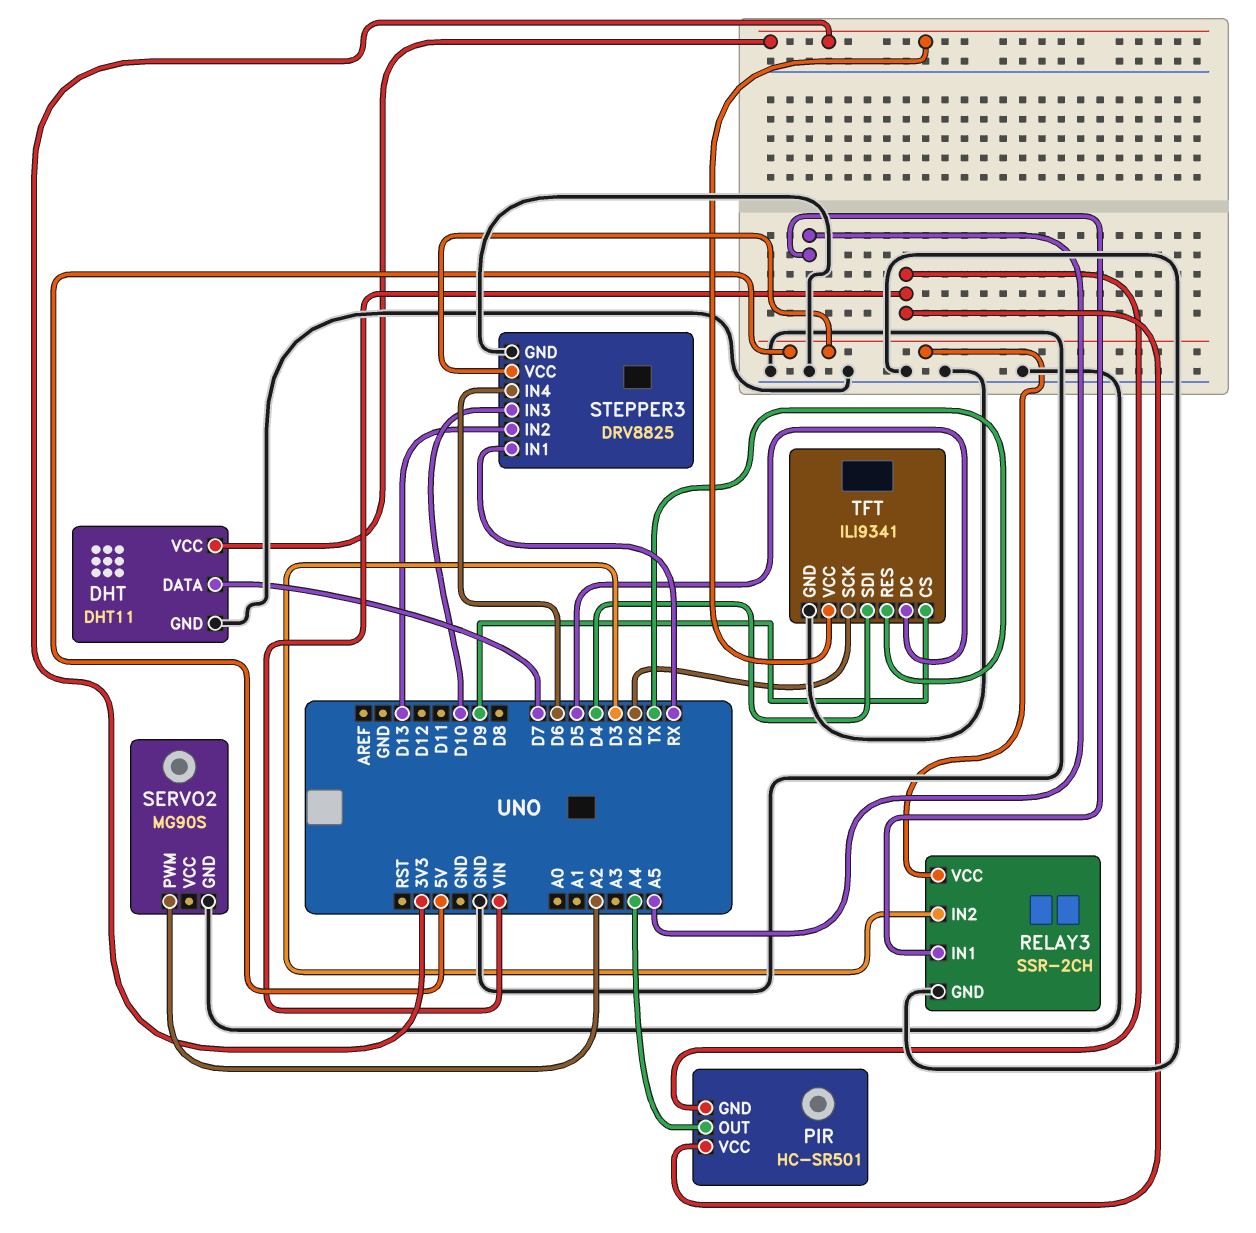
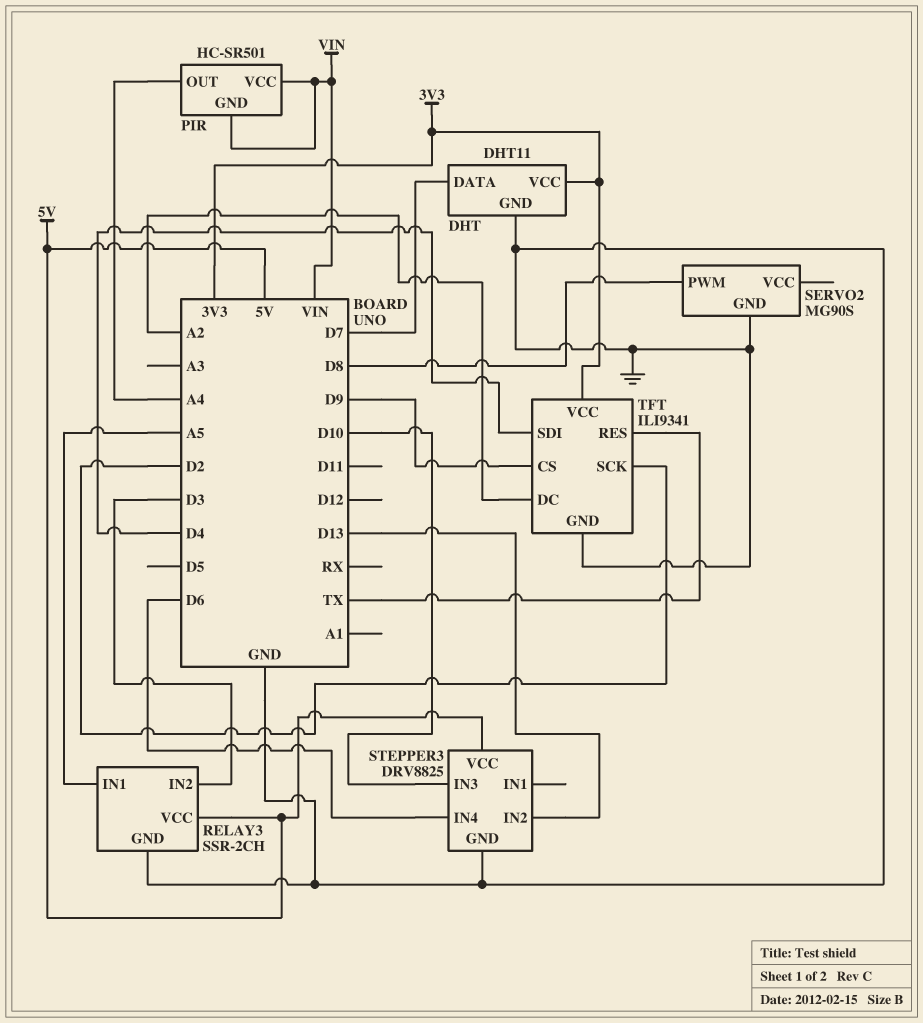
SERVO2 pin PWM: A2 -> D8
STEPPER3 pin IN1: RX -> none
TFT pin DC: D5 -> A2

